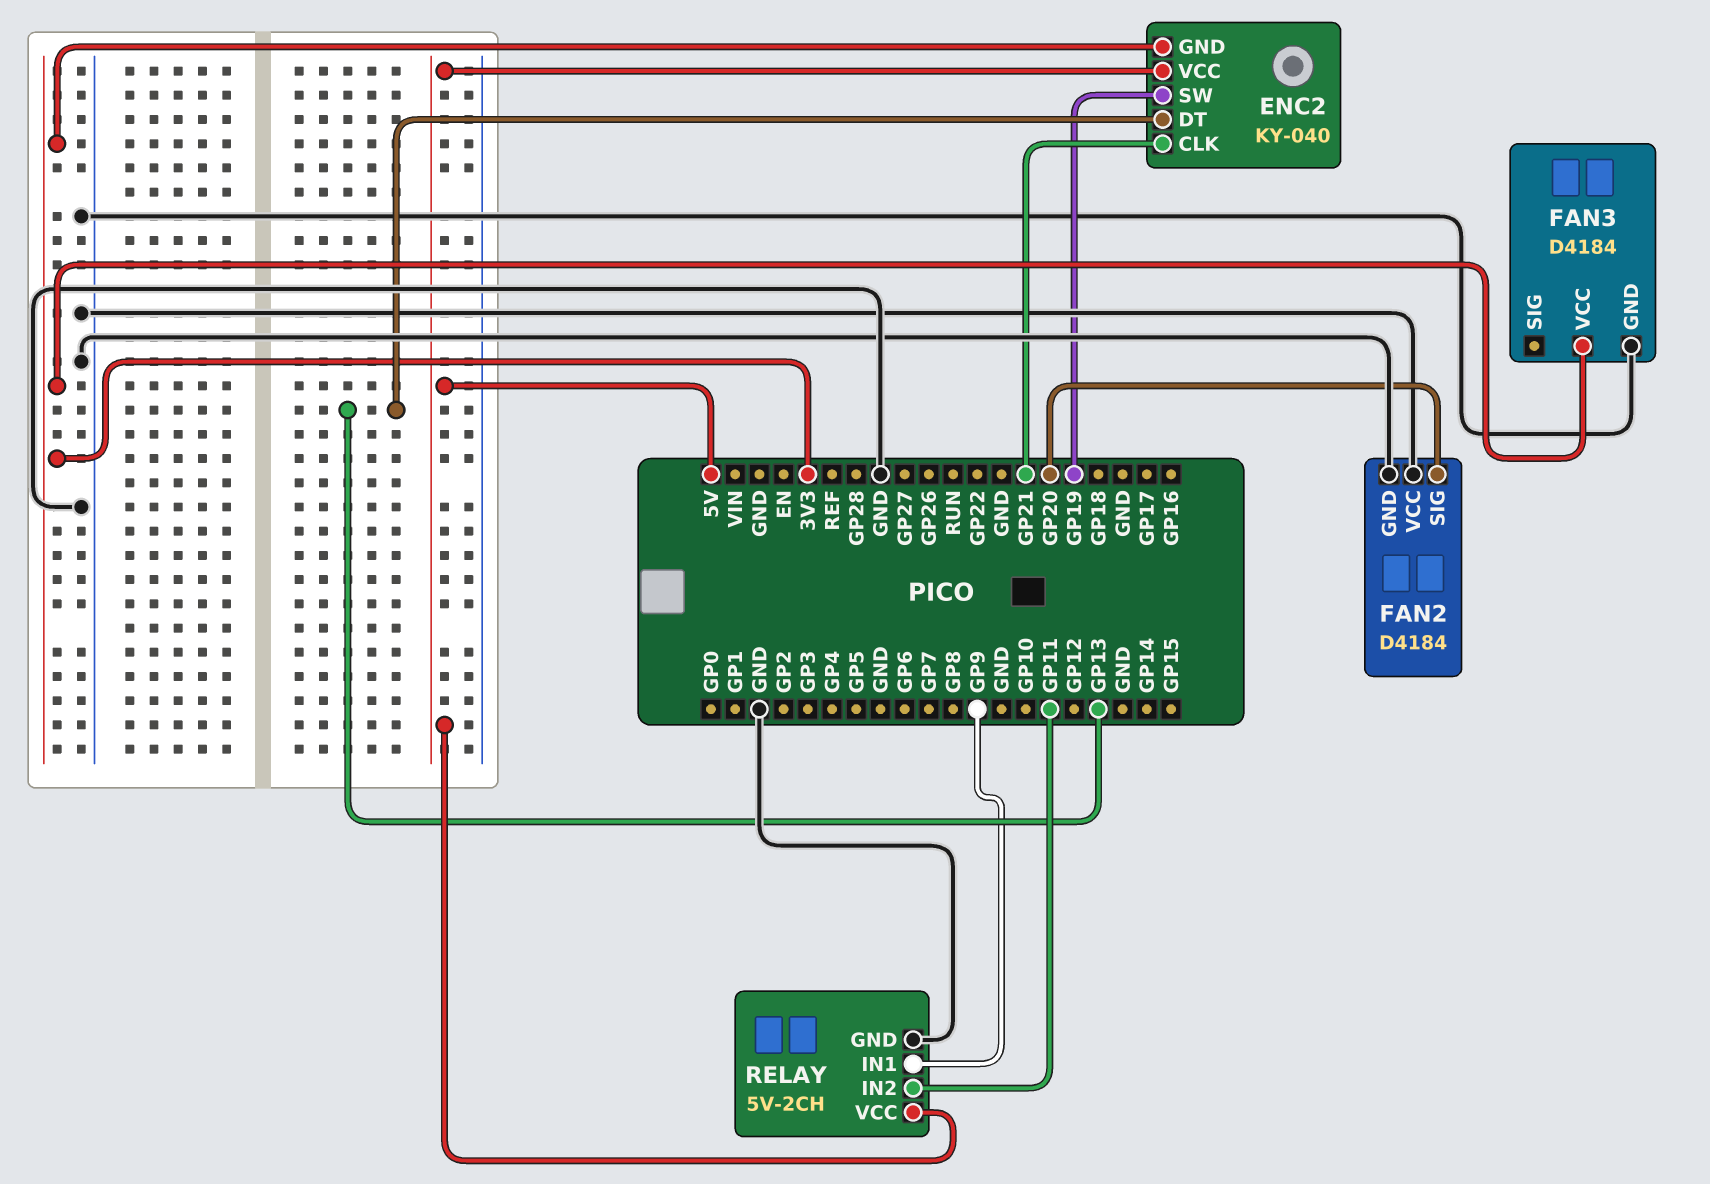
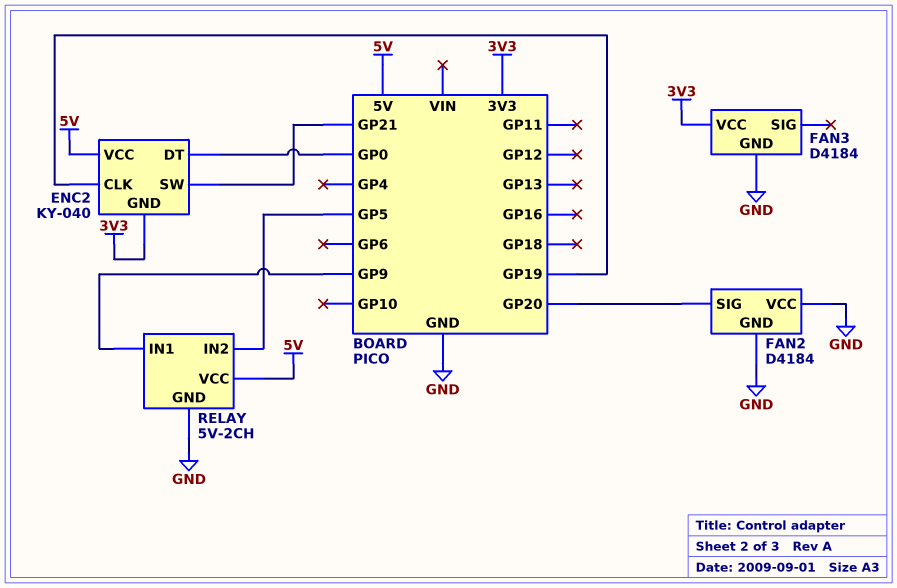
ENC2 pin CLK: GP21 -> GP19
ENC2 pin DT: GP13 -> GP0
ENC2 pin SW: GP19 -> GP21
RELAY pin IN2: GP11 -> GP5

